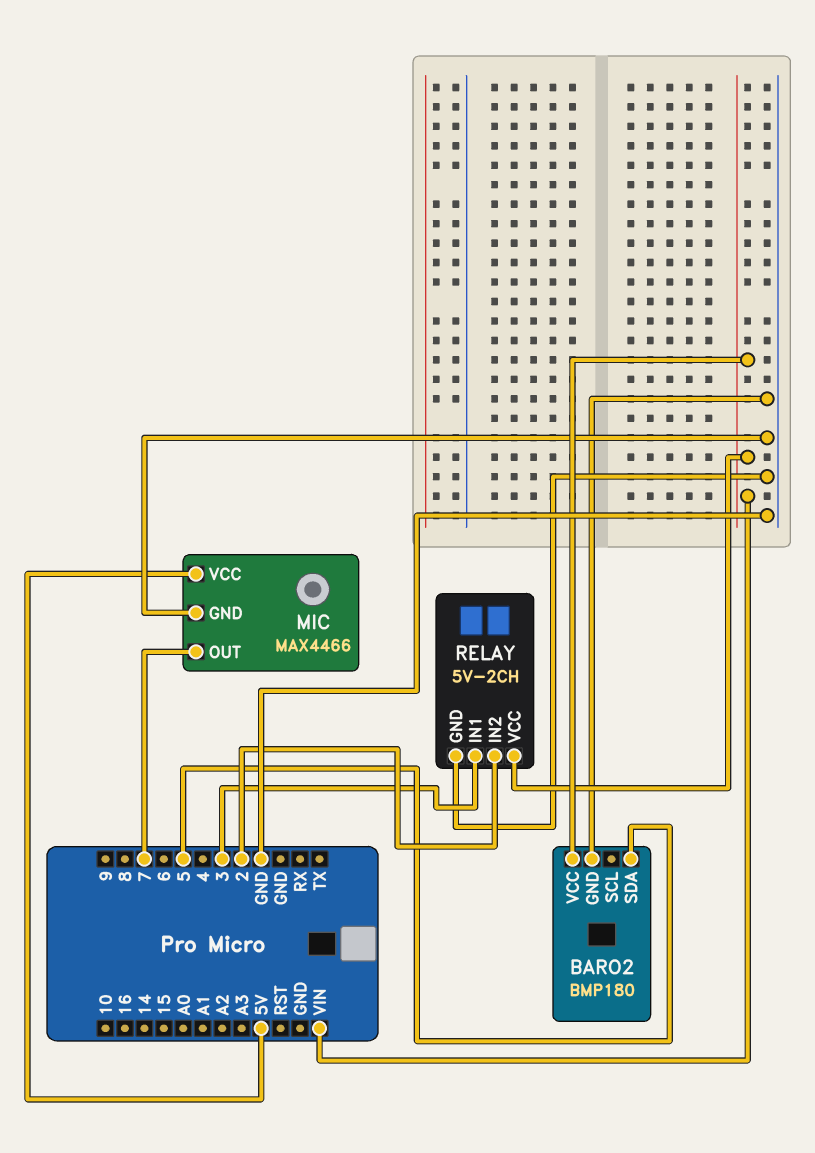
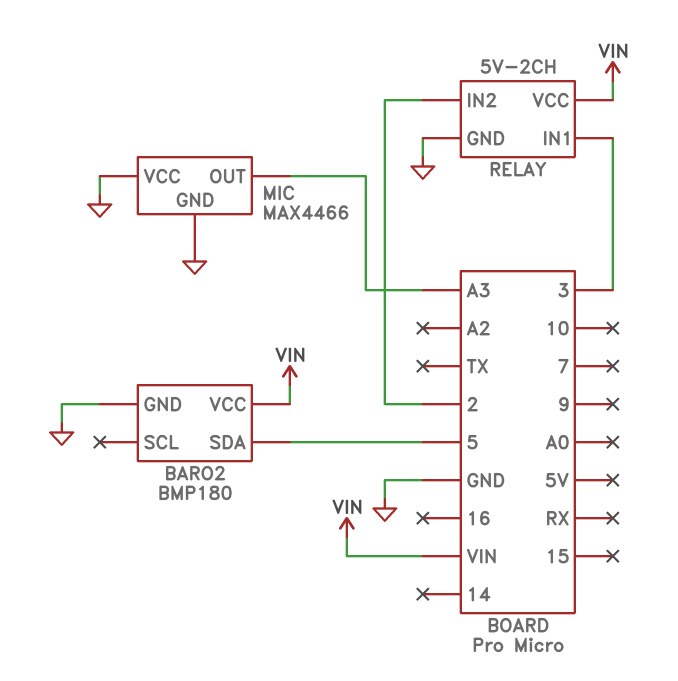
MIC pin OUT: 7 -> A3
MIC pin VCC: 5V -> GND

